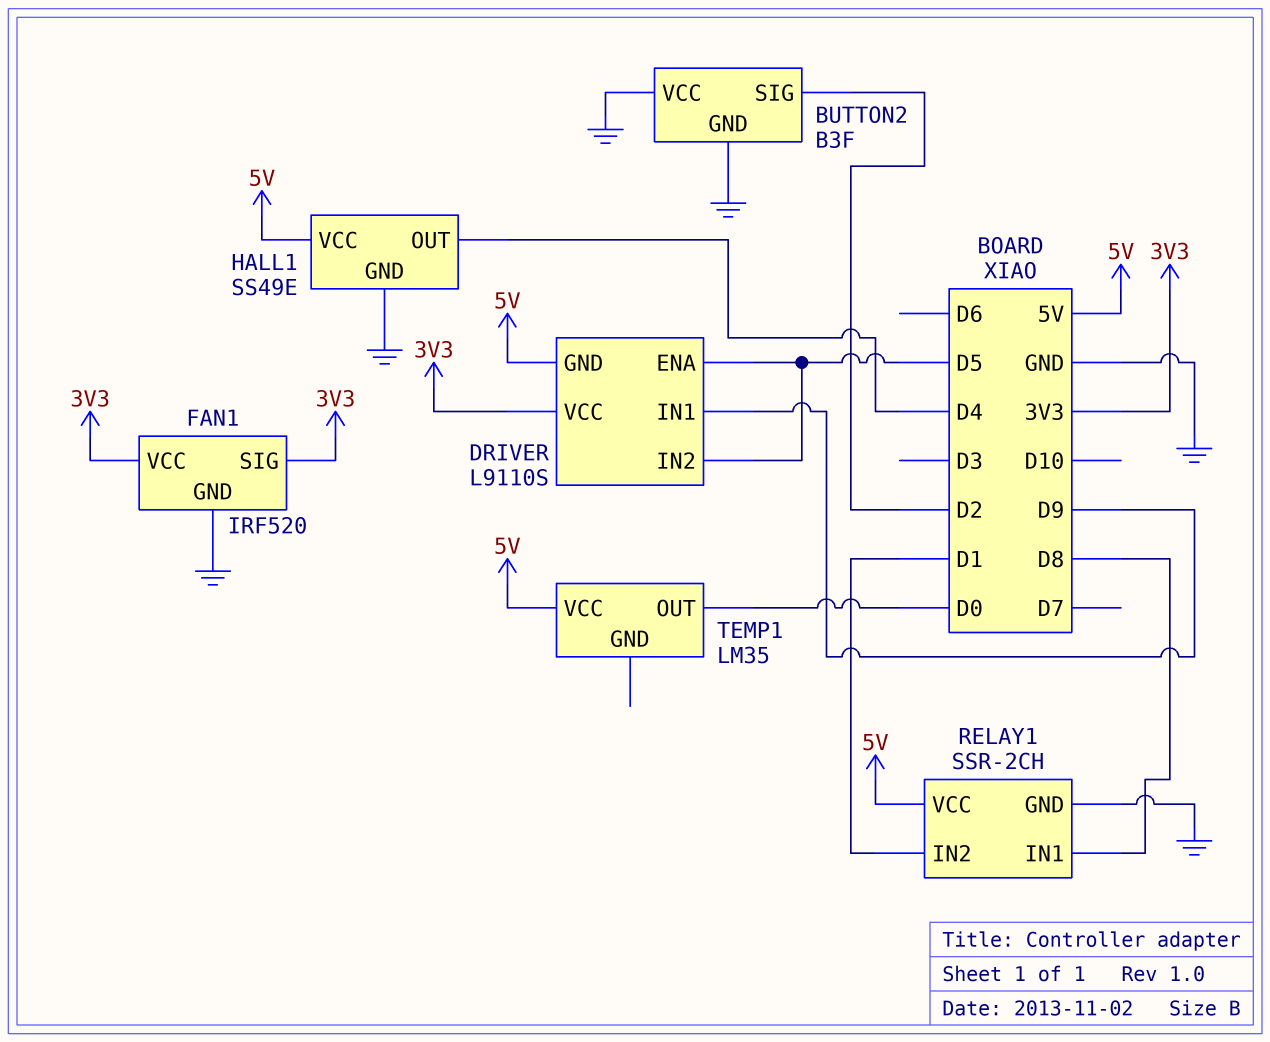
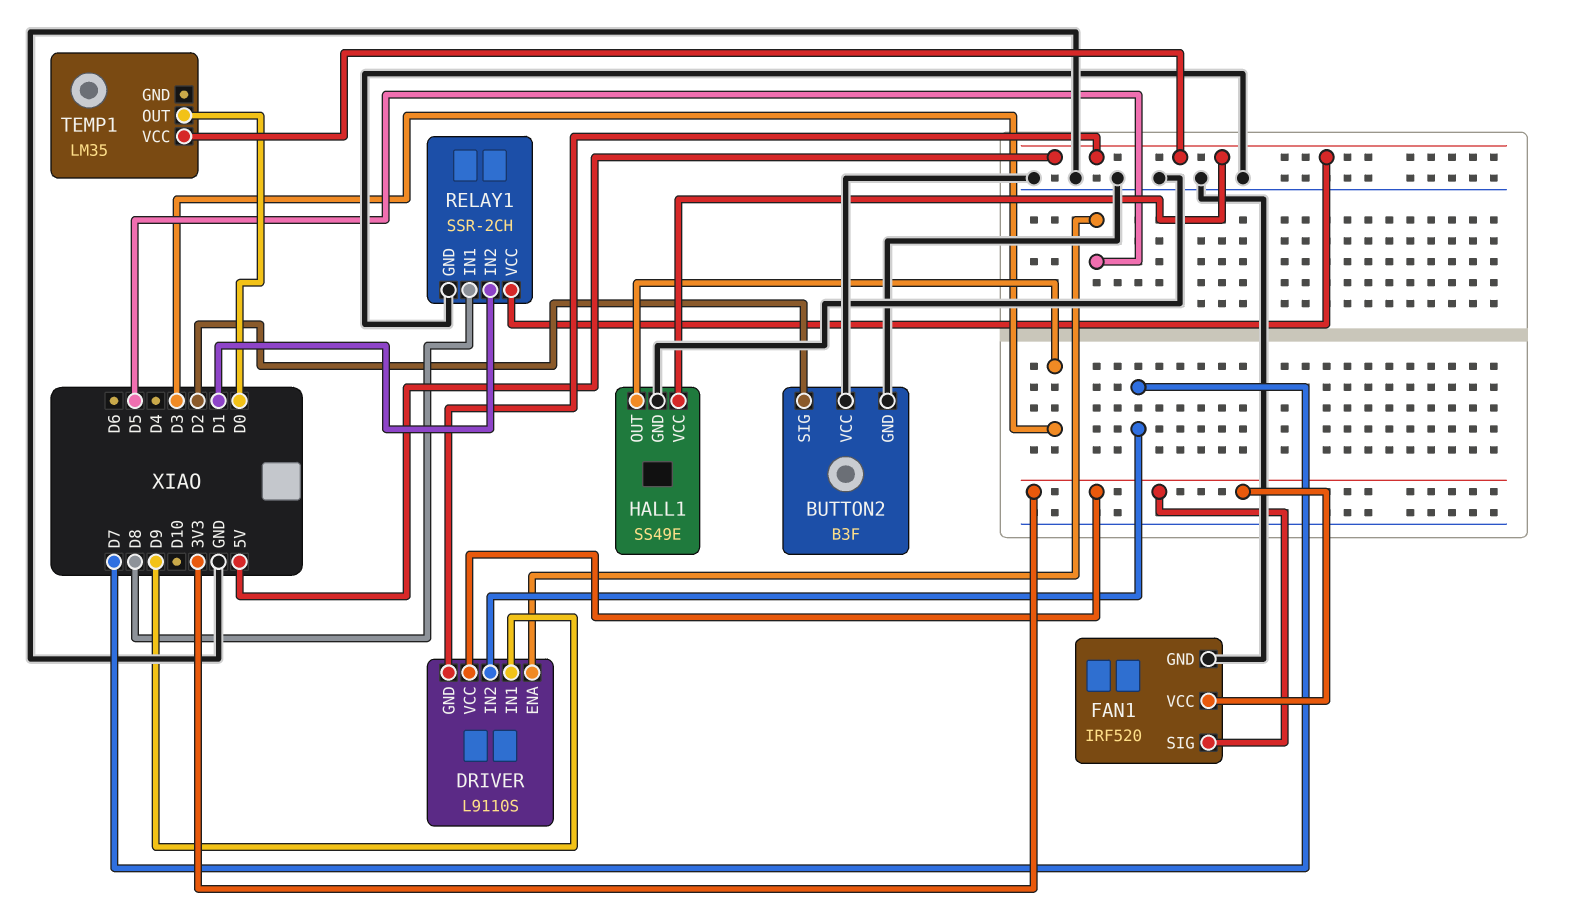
DRIVER pin IN2: D5 -> D7
HALL1 pin OUT: D4 -> D3

